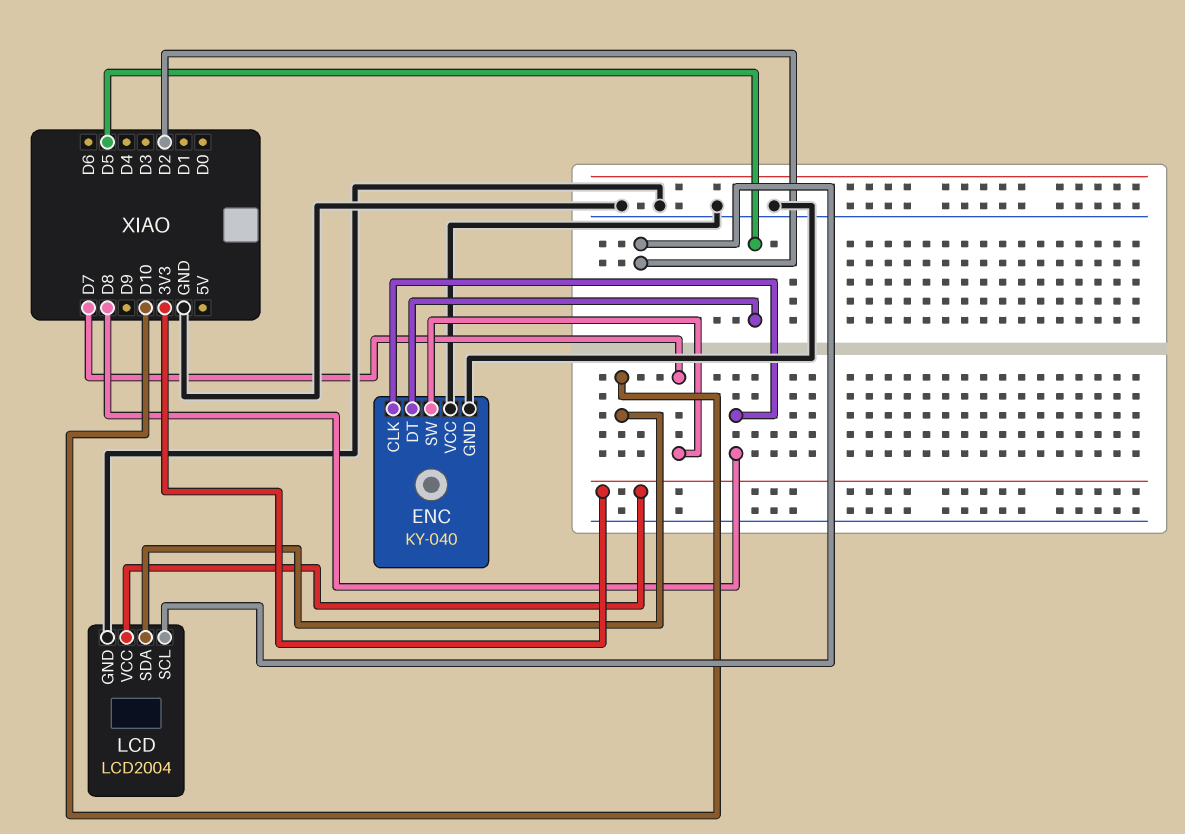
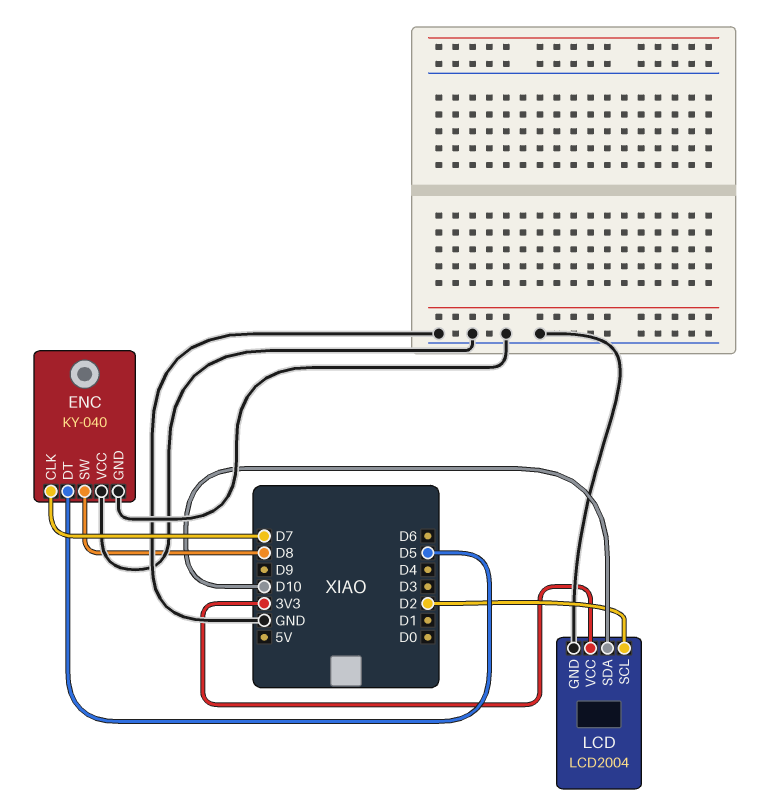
ENC pin CLK: D8 -> D7
ENC pin SW: D7 -> D8

